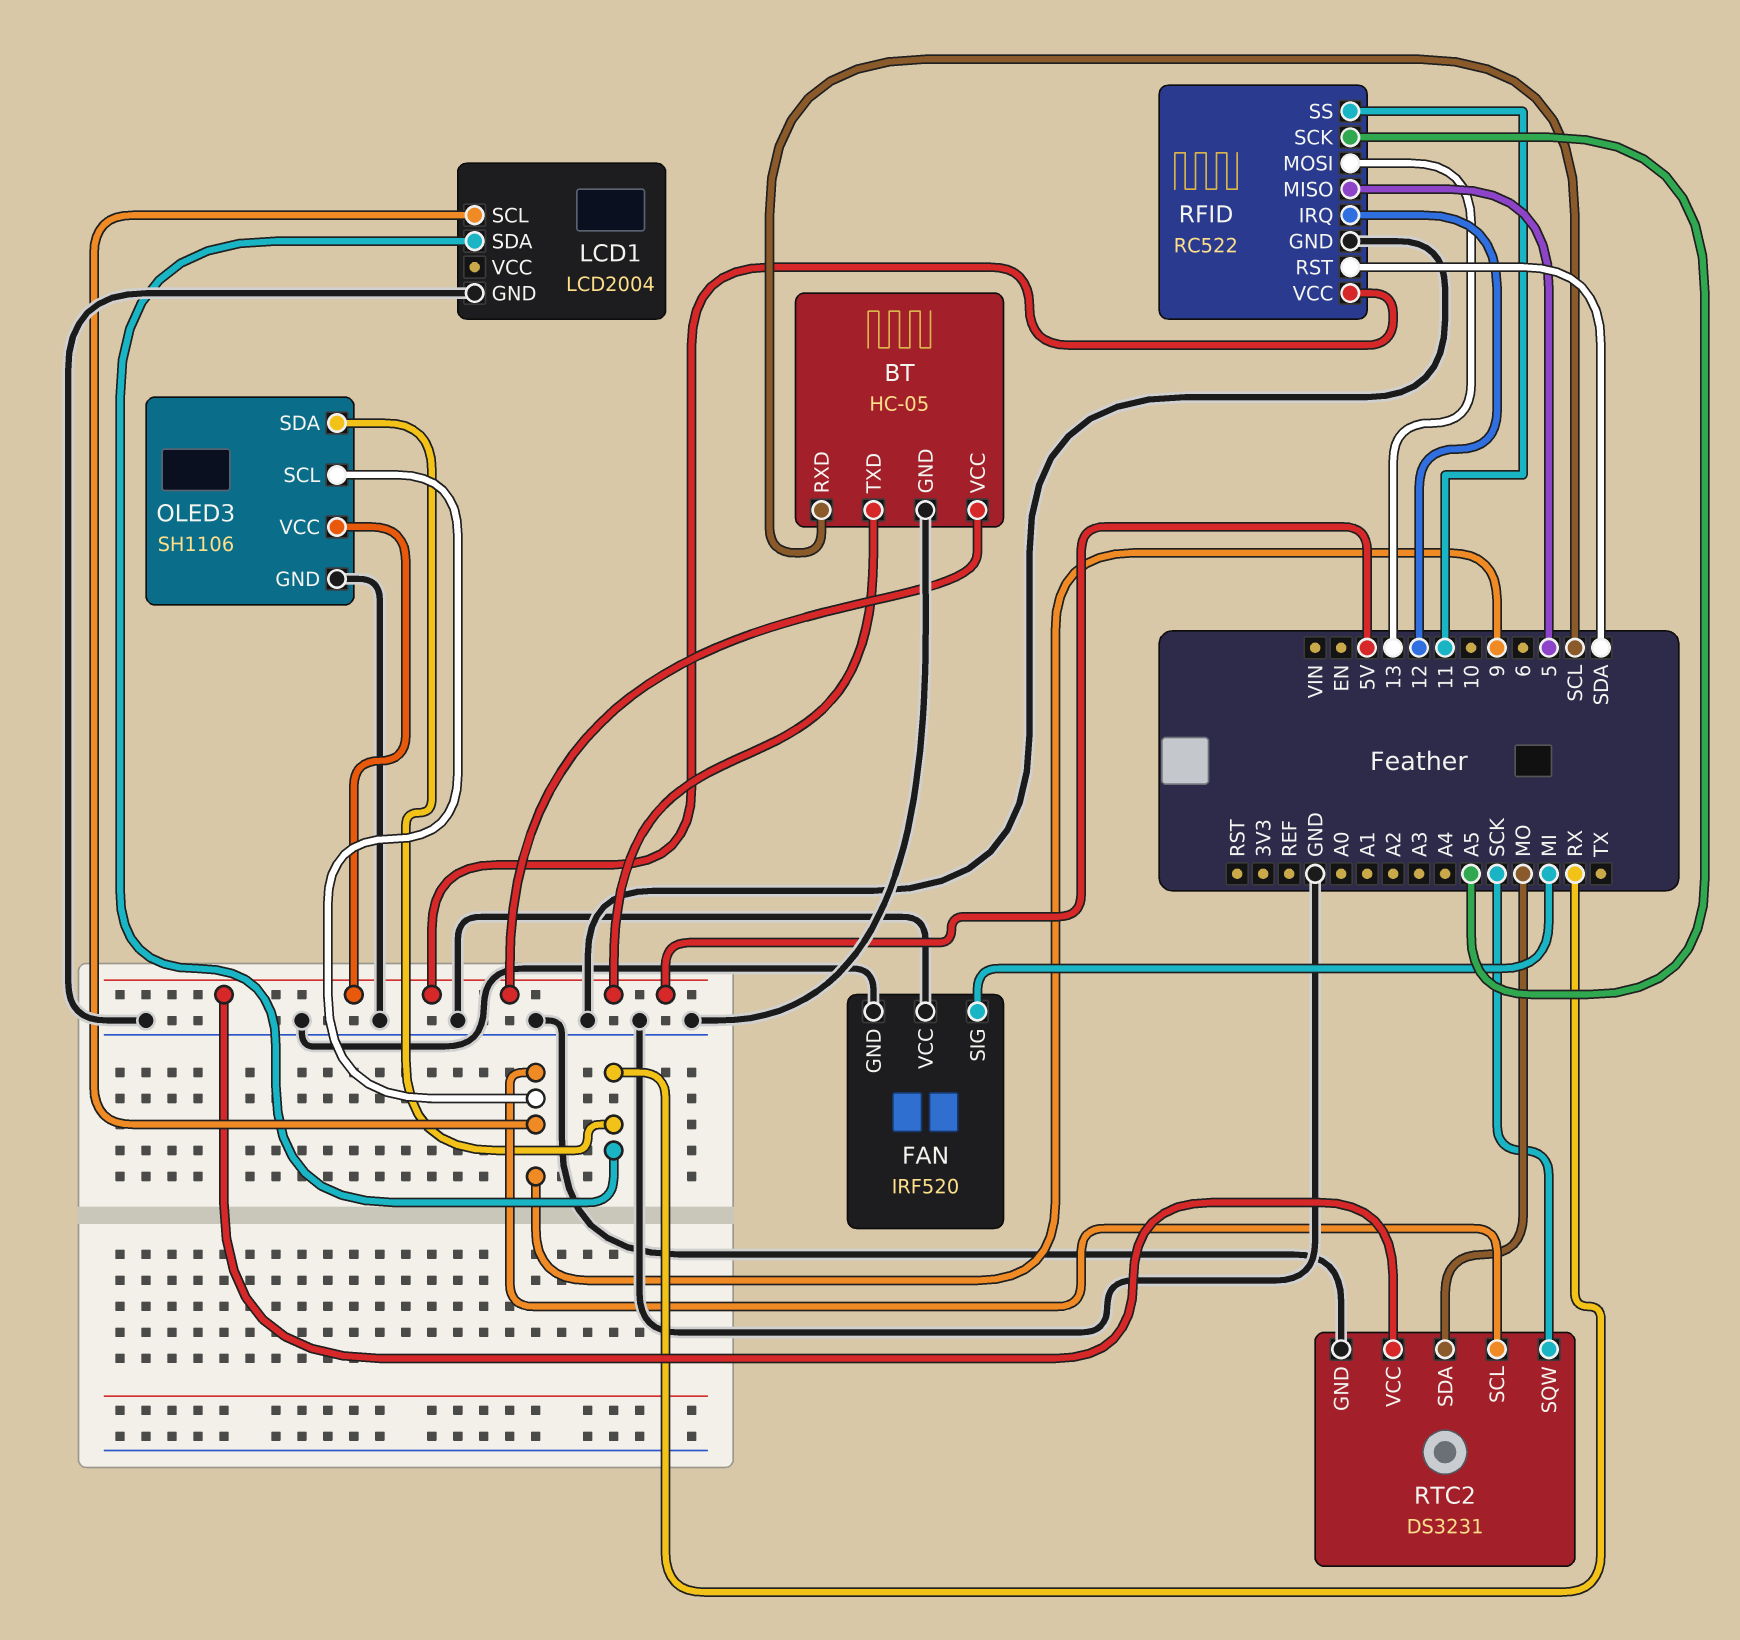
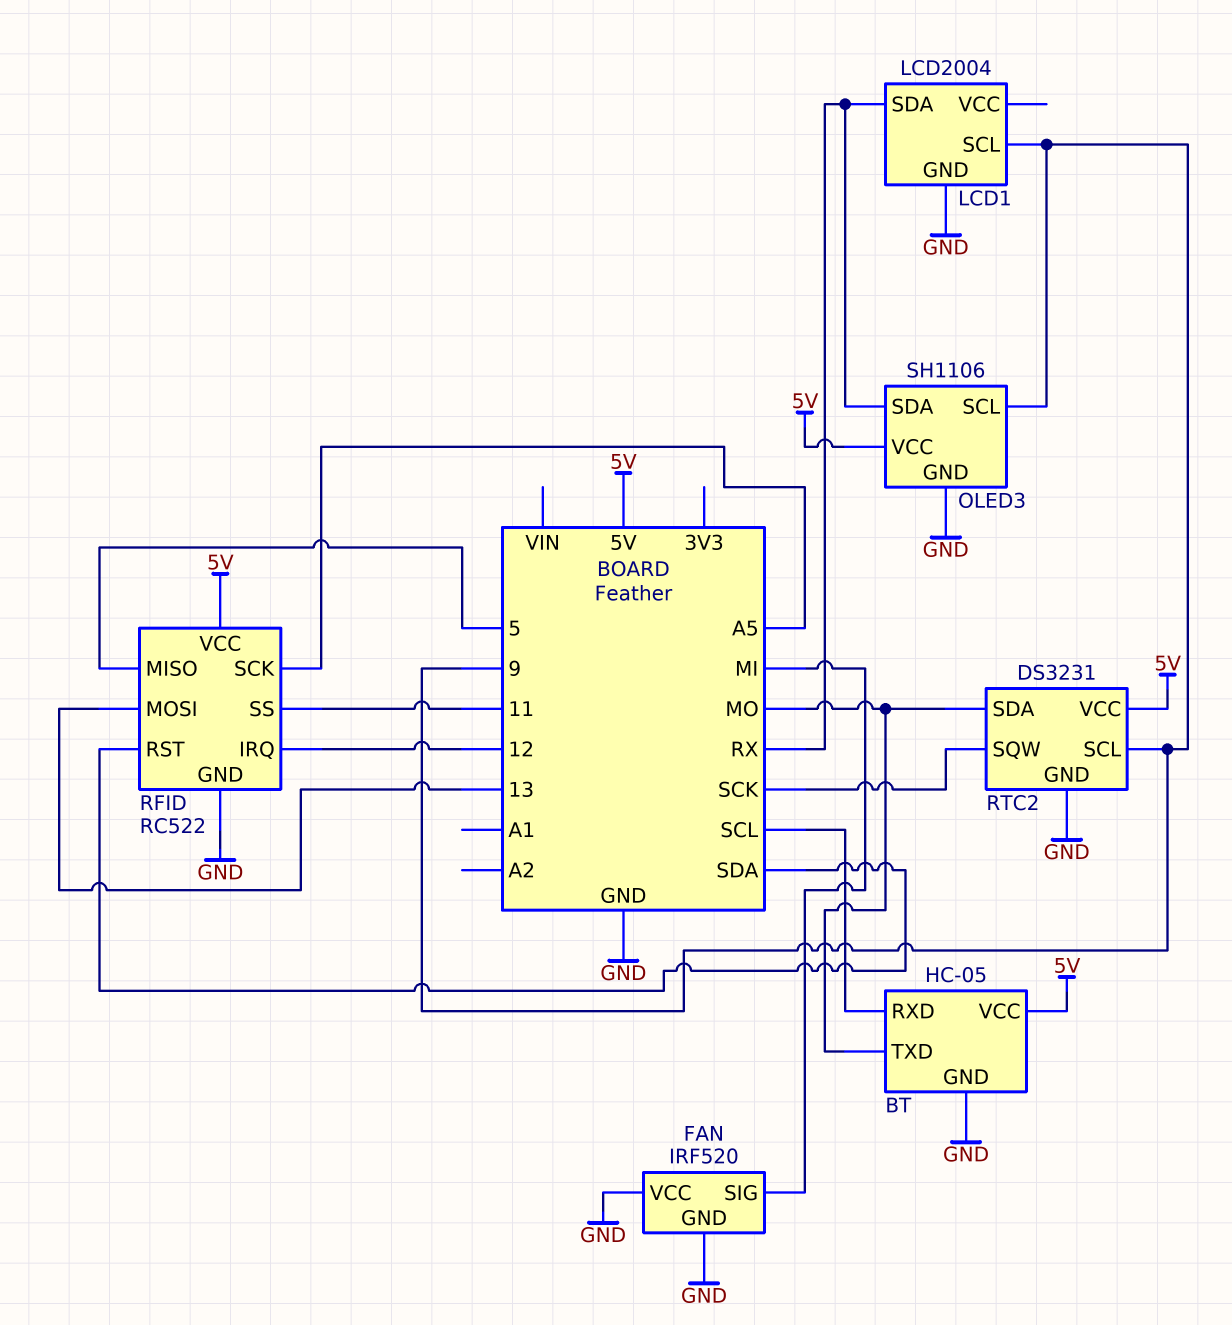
BT pin TXD: 5V -> MO

